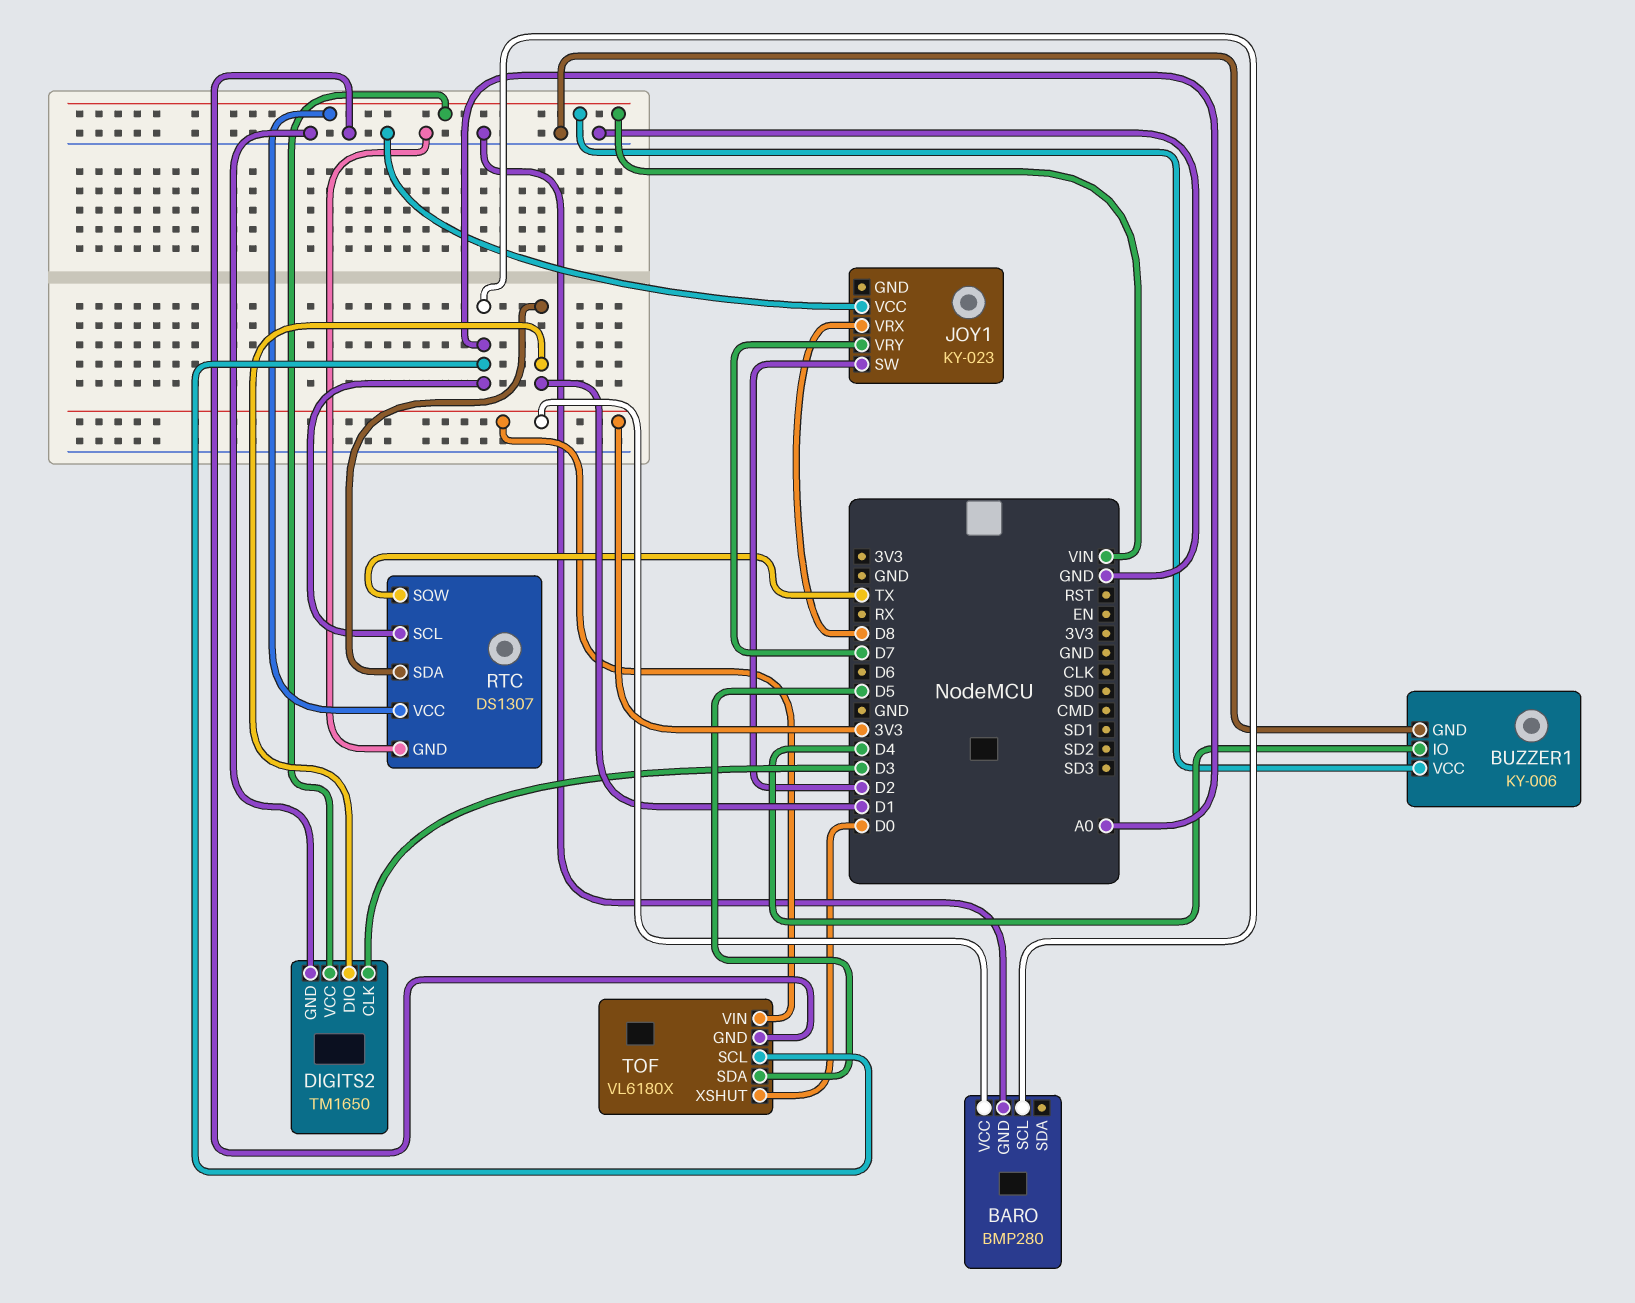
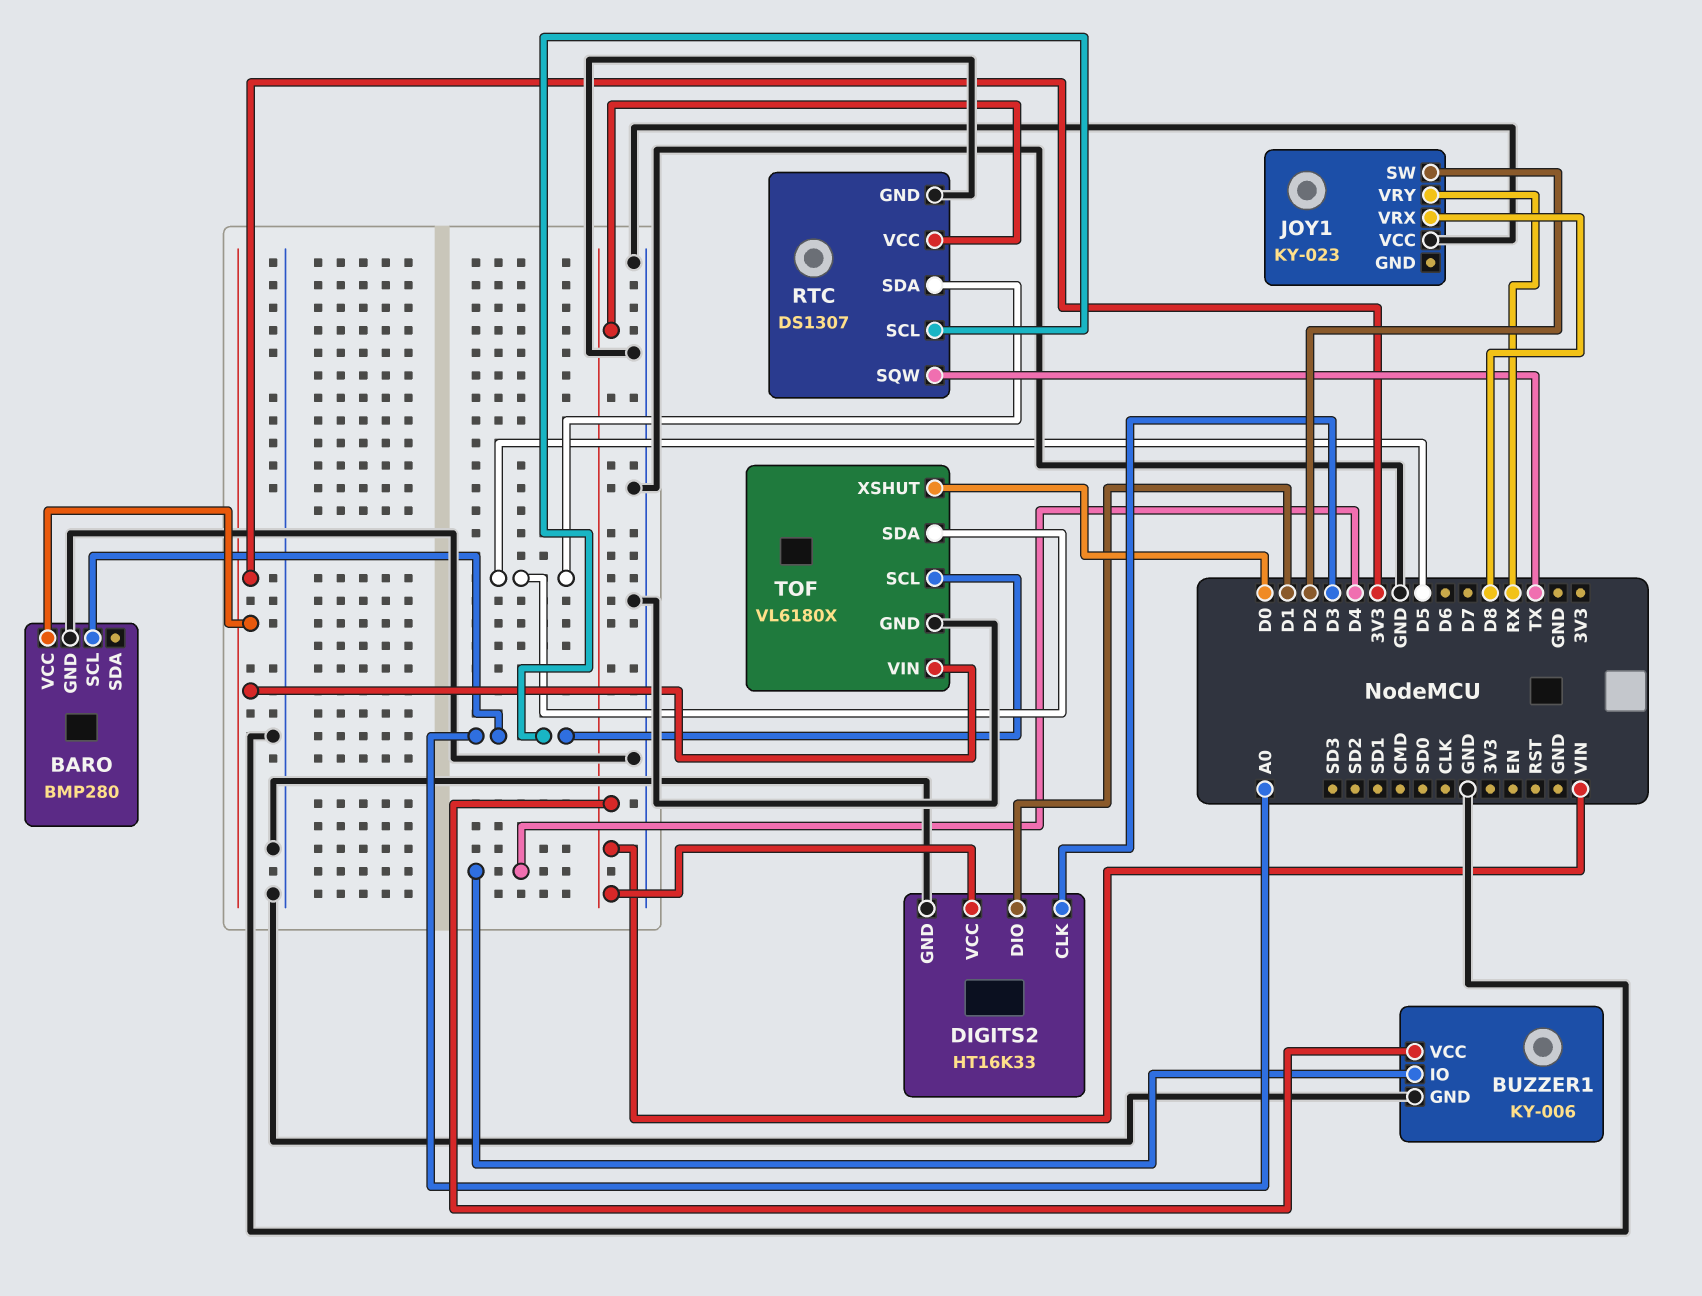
DIGITS2: TM1650 -> HT16K33
JOY1 pin VRY: D7 -> RX
RTC pin SDA: D1 -> D5

